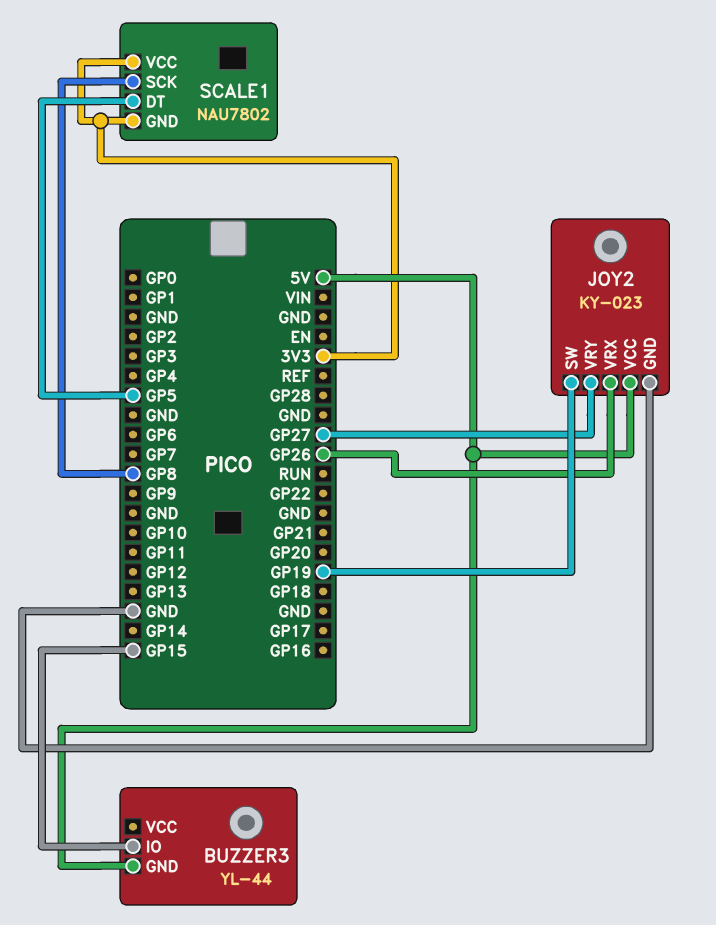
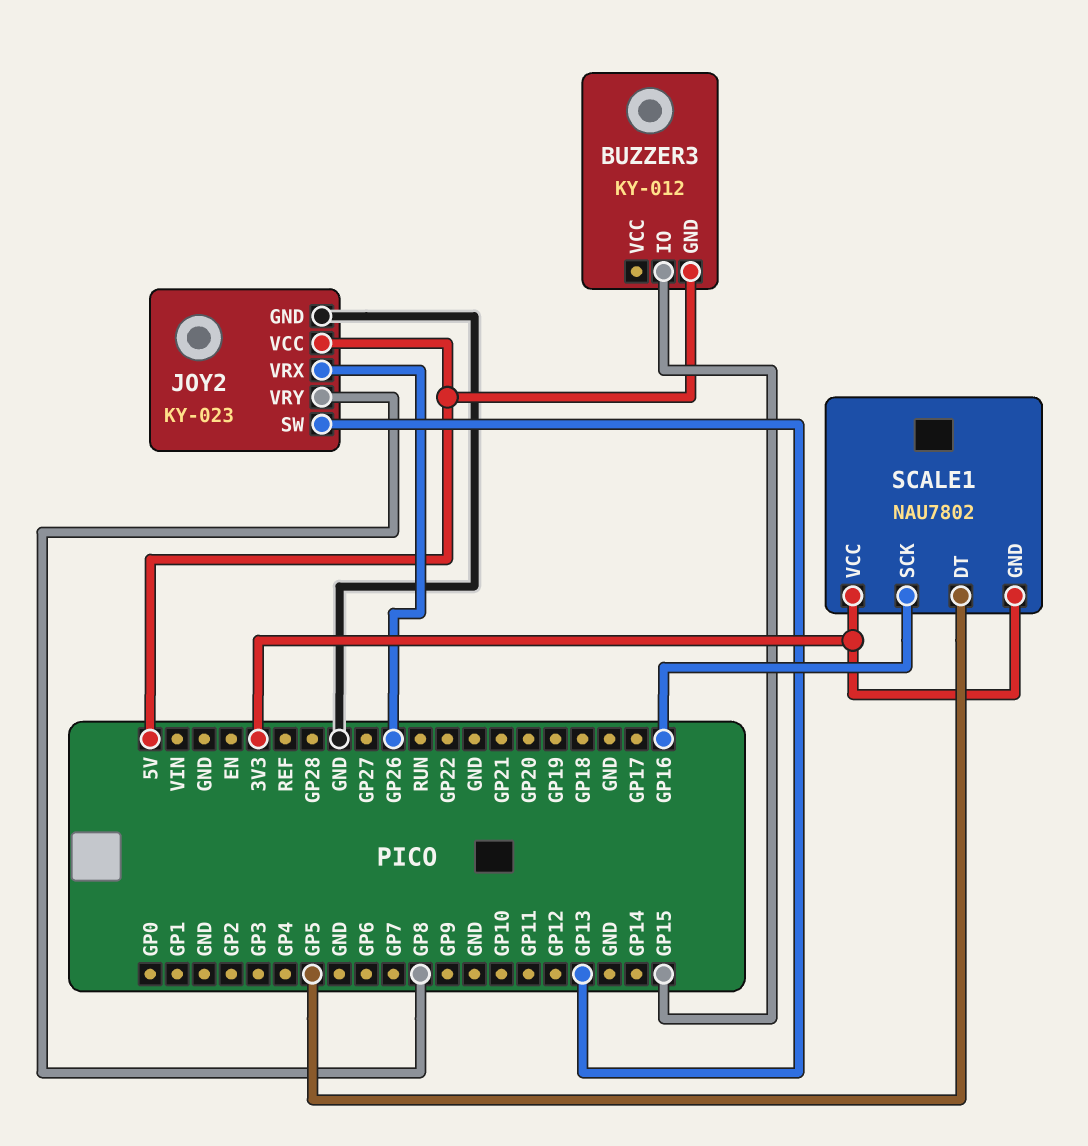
BUZZER3: YL-44 -> KY-012
JOY2 pin SW: GP19 -> GP13
JOY2 pin VRY: GP27 -> GP8
SCALE1 pin SCK: GP8 -> GP16

